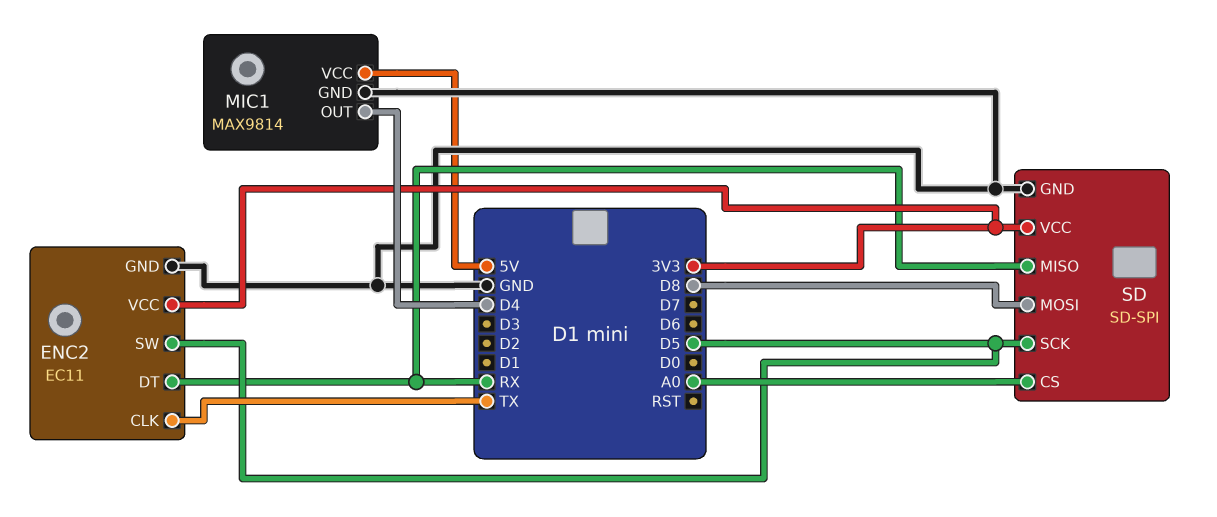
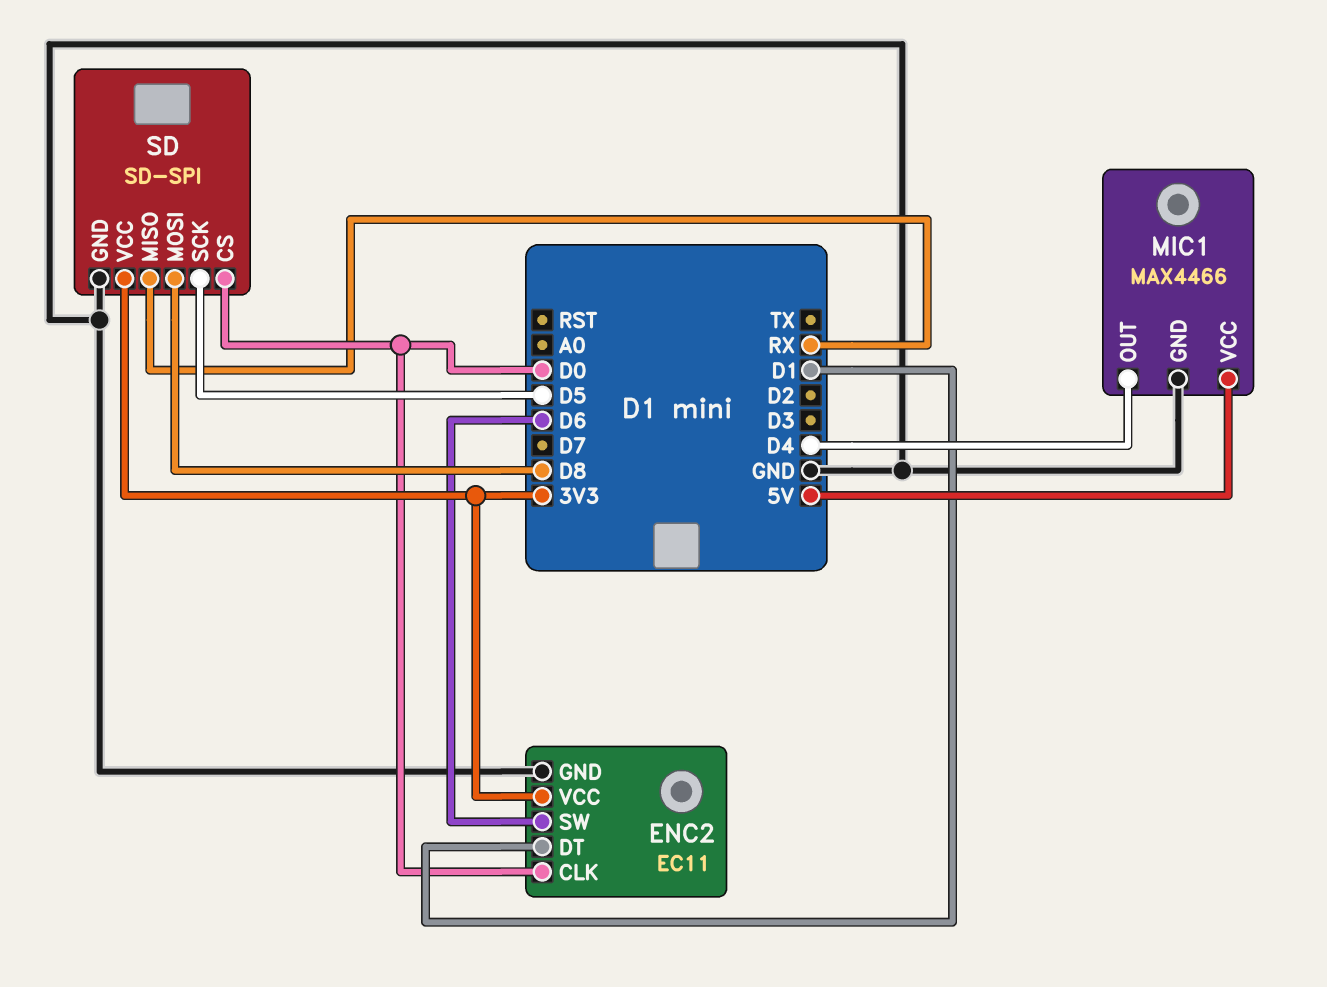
ENC2 pin CLK: TX -> D0
ENC2 pin DT: RX -> D1
ENC2 pin SW: D5 -> D6
MIC1: MAX9814 -> MAX4466
SD pin CS: A0 -> D0

